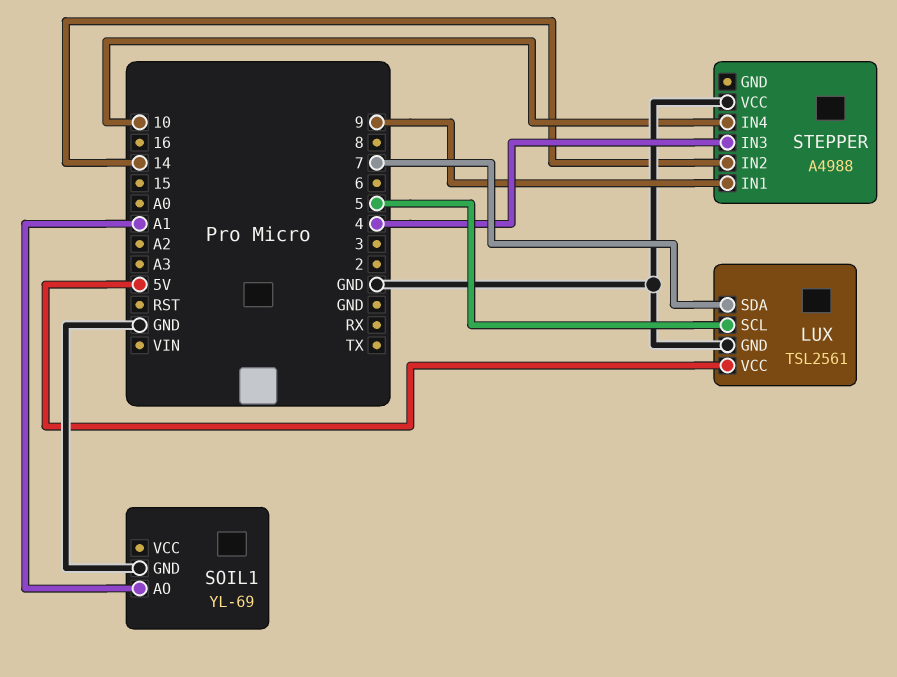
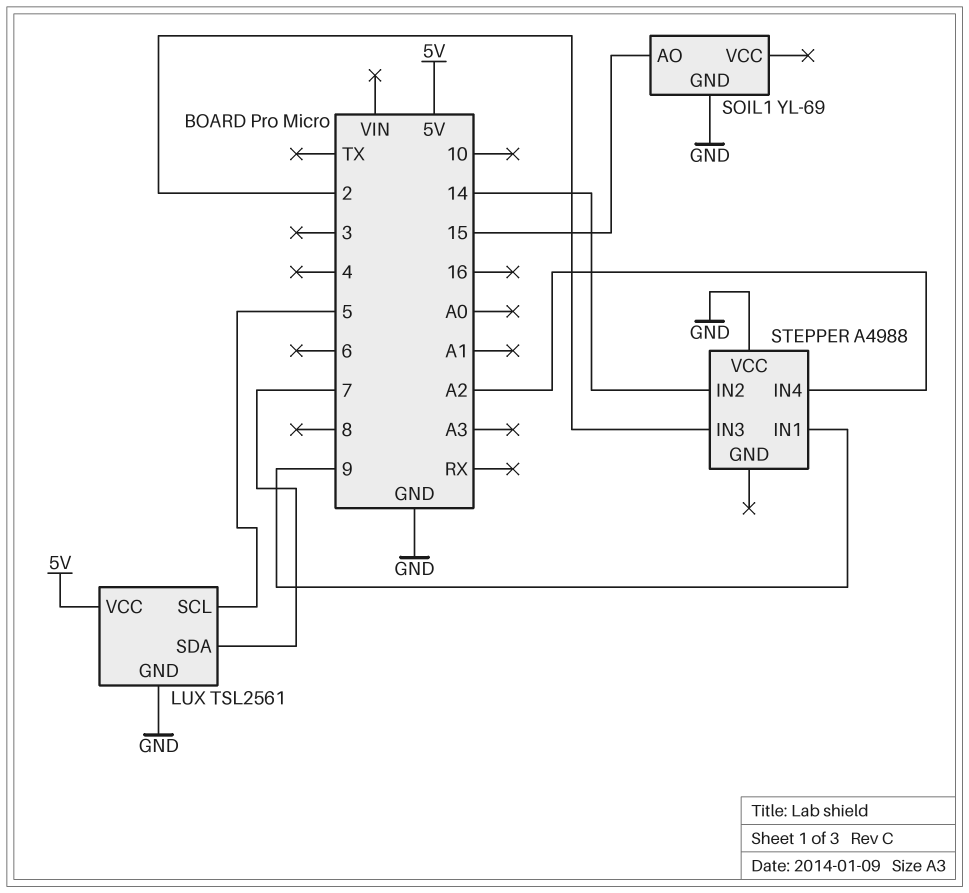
SOIL1 pin AO: A1 -> 15
STEPPER pin IN3: 4 -> 2
STEPPER pin IN4: 10 -> A2

